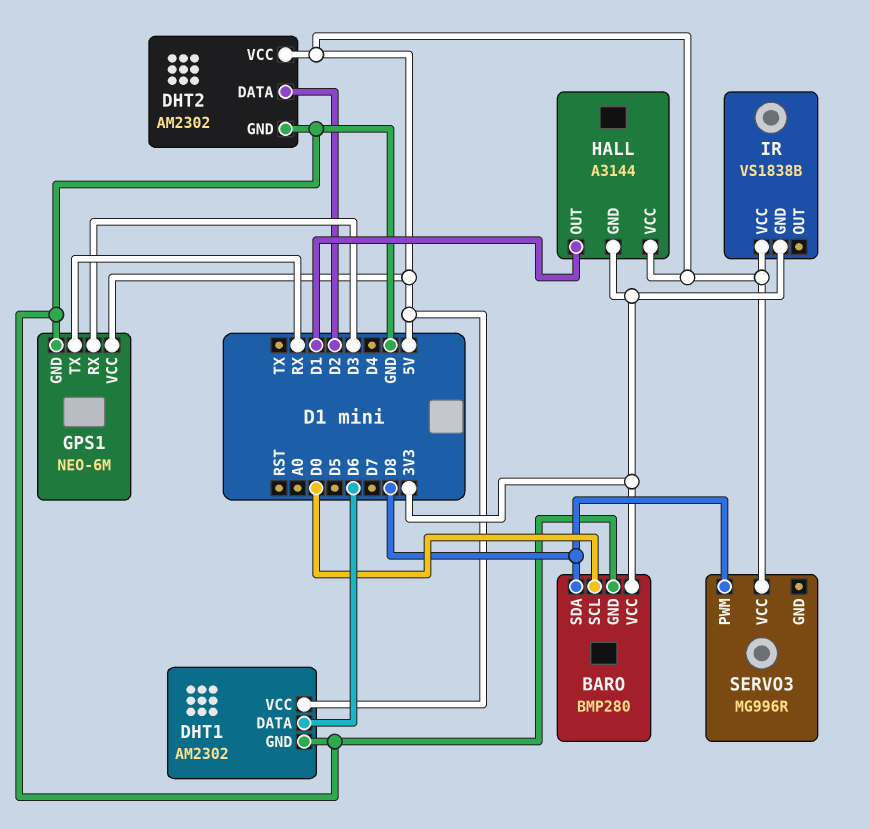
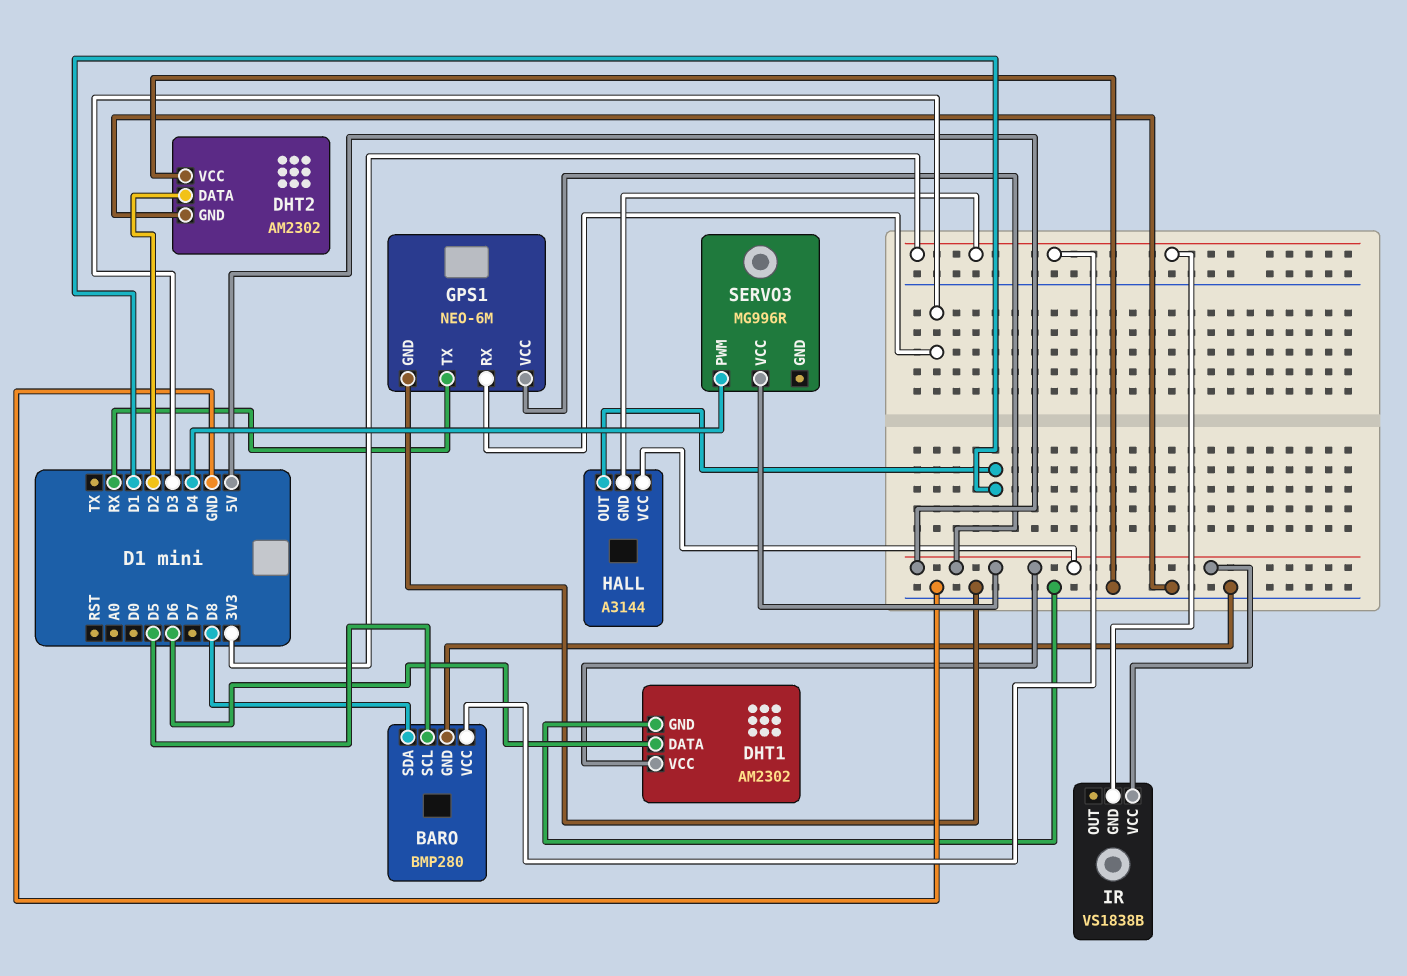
BARO pin SCL: D0 -> D5
DHT2 pin VCC: 5V -> GND
SERVO3 pin PWM: D8 -> D4

